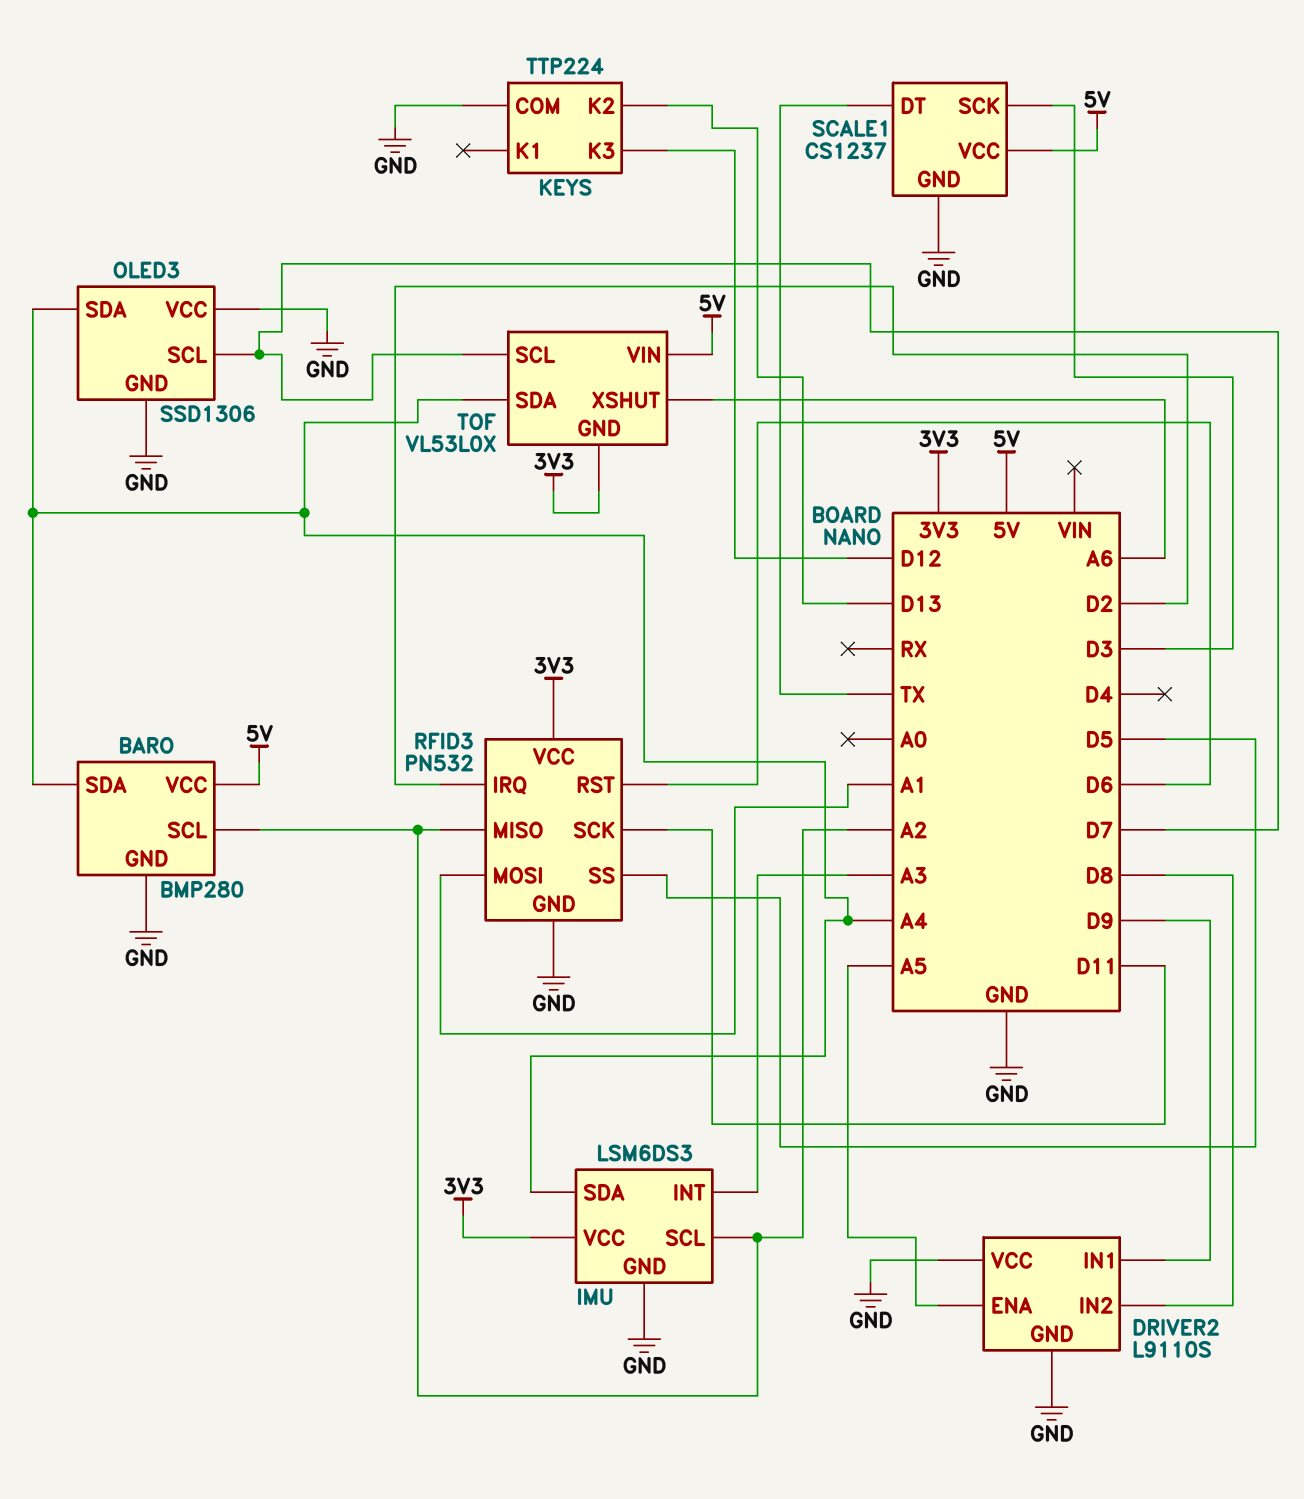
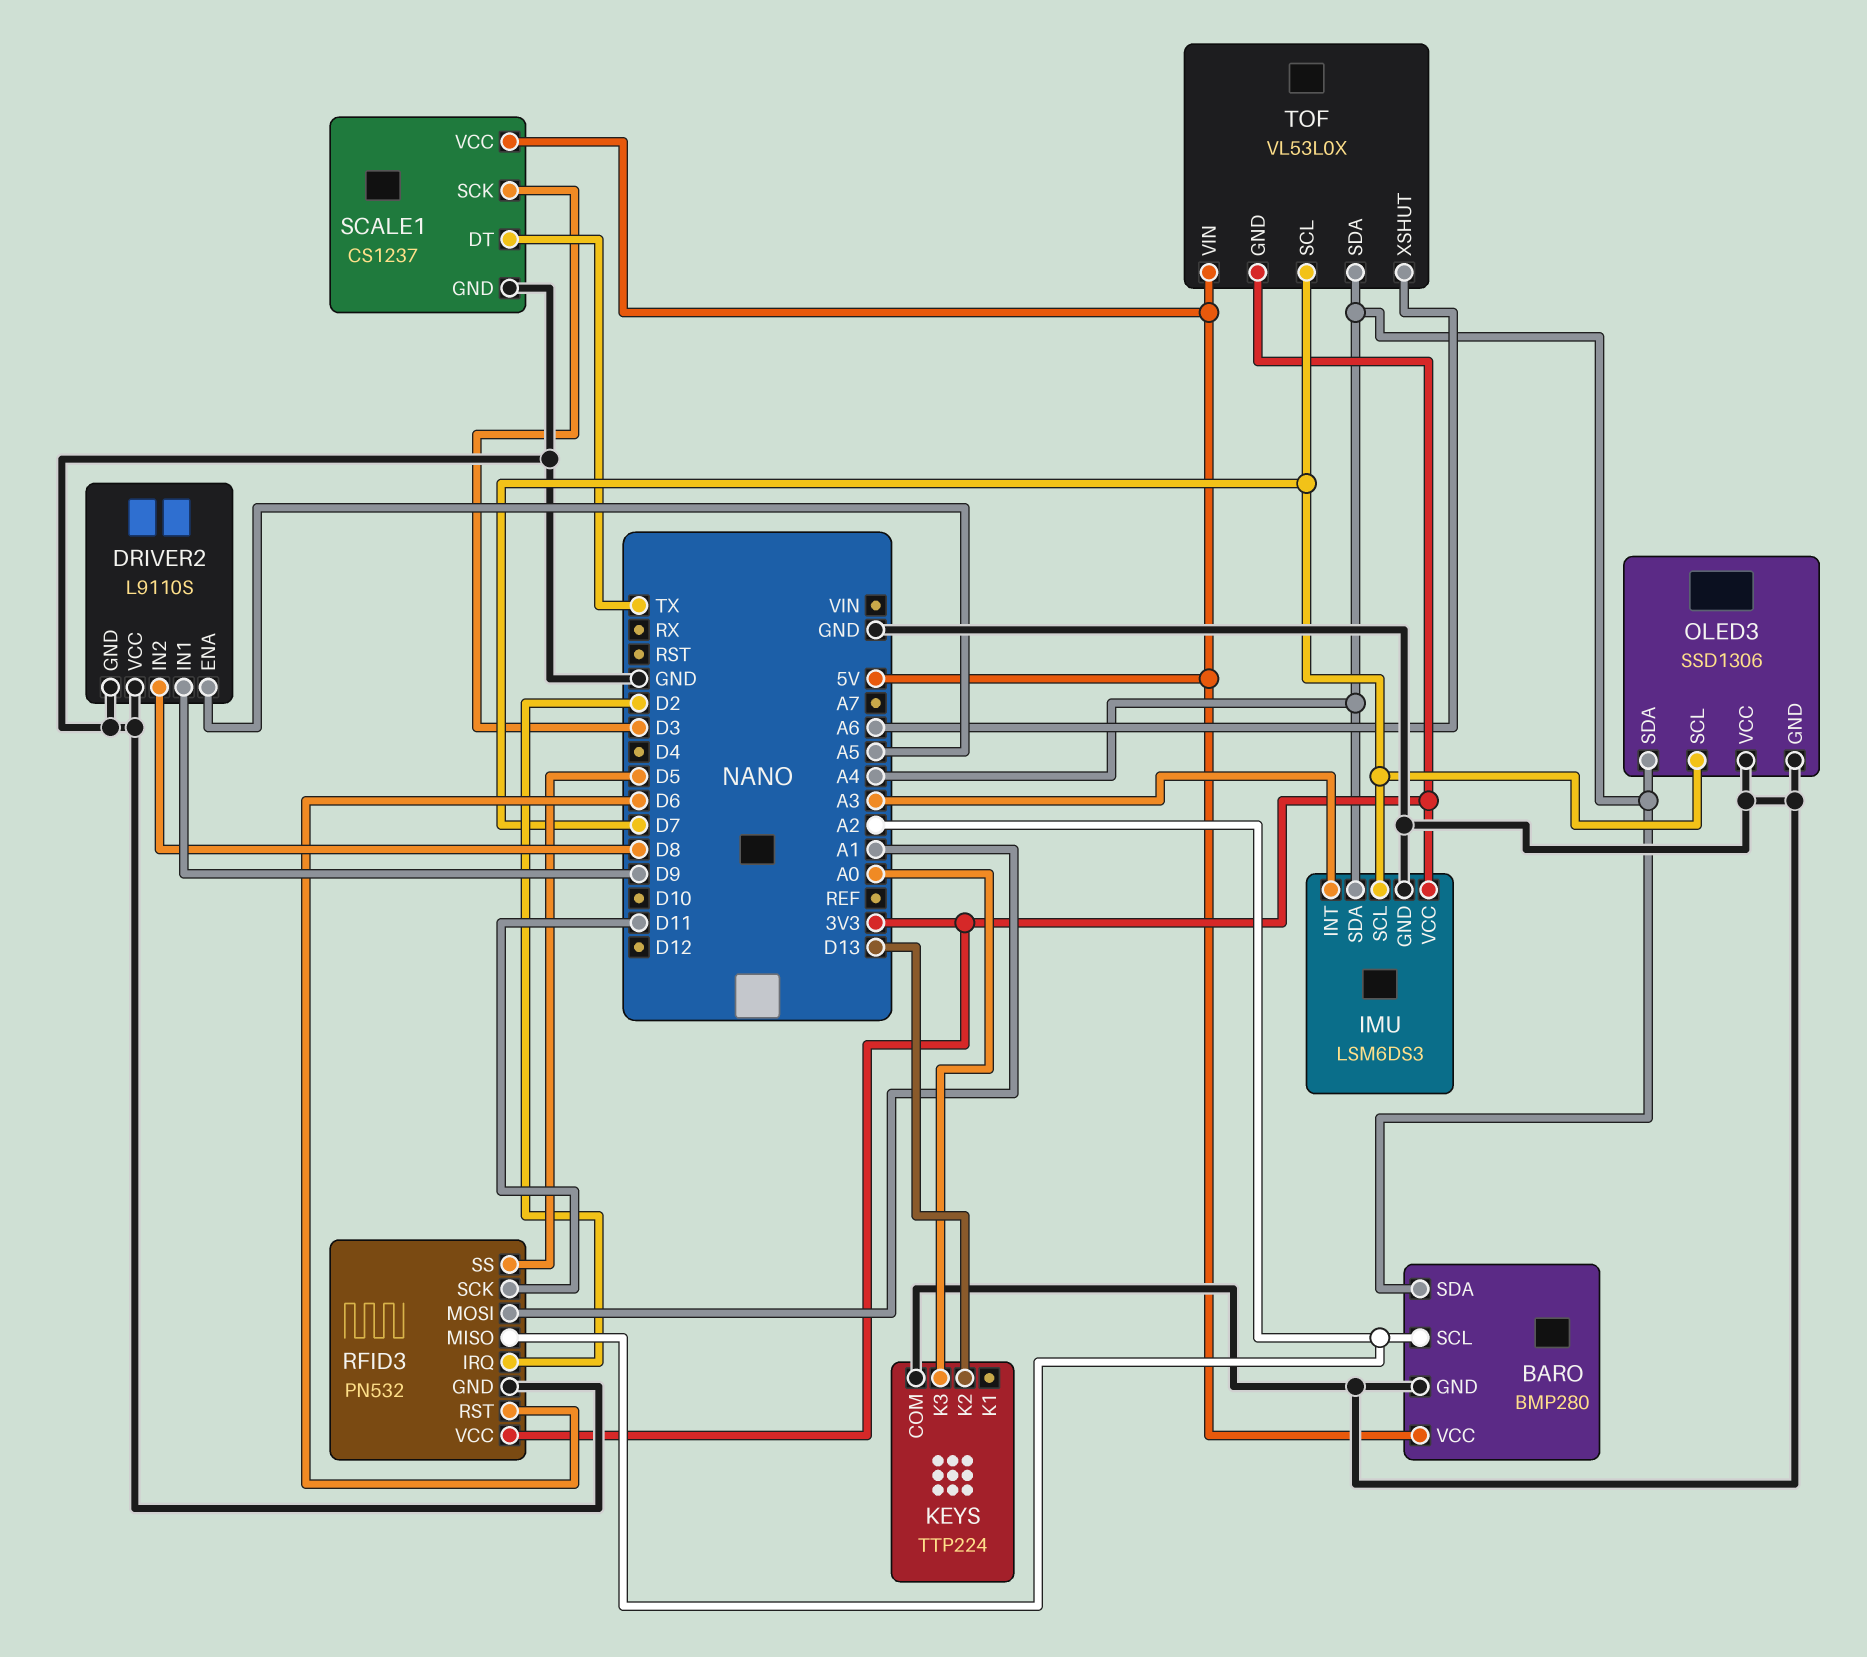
IMU pin SCL: A2 -> D7
KEYS pin K3: D12 -> A0

